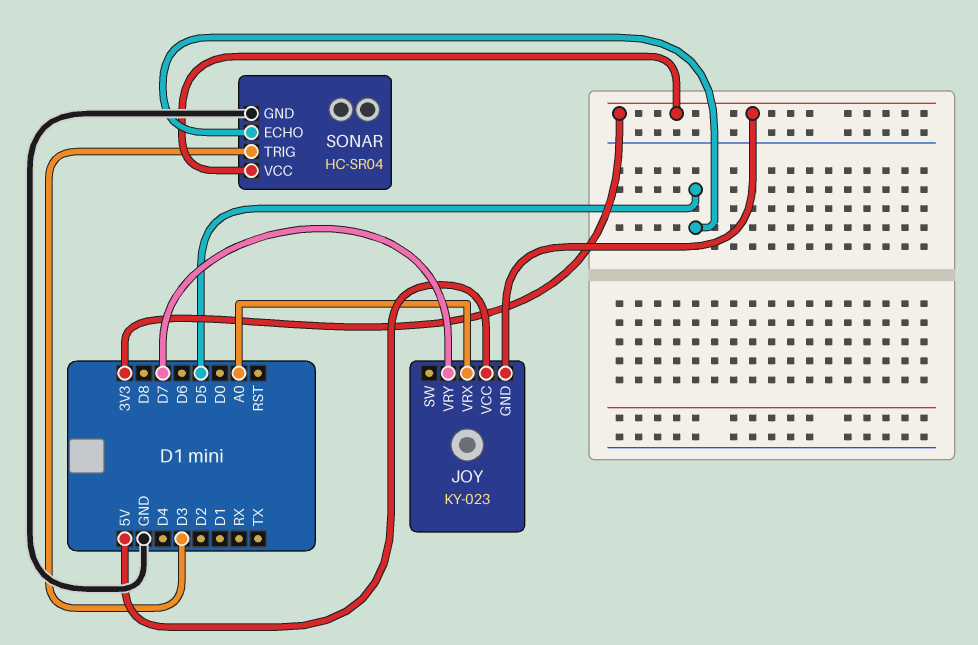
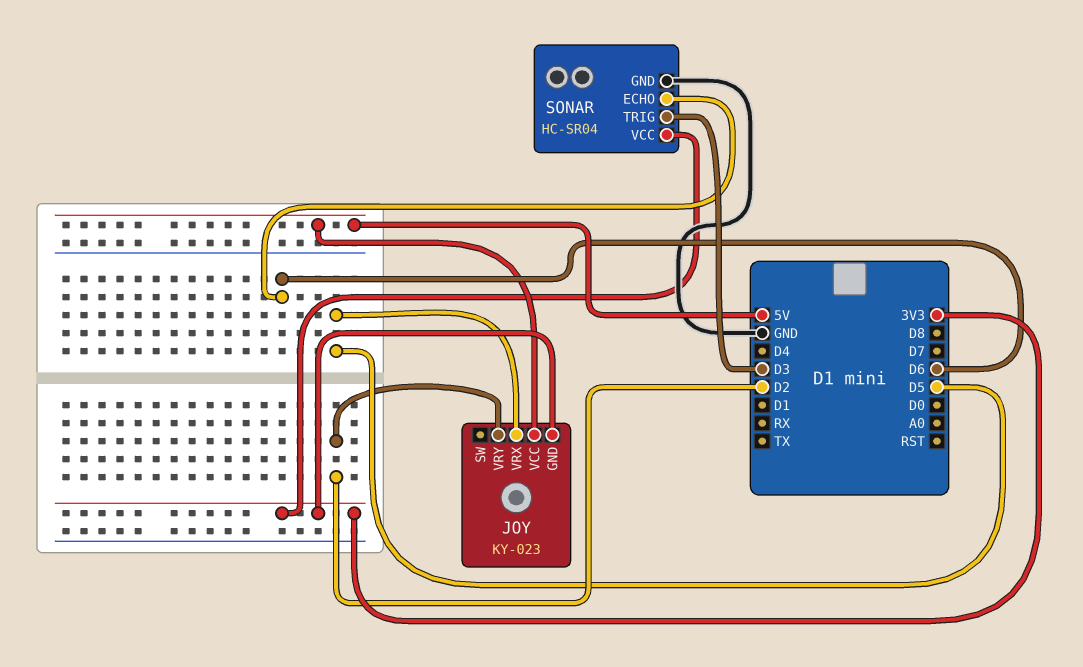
JOY pin VRX: A0 -> D5
JOY pin VRY: D7 -> D2
SONAR pin ECHO: D5 -> D6

